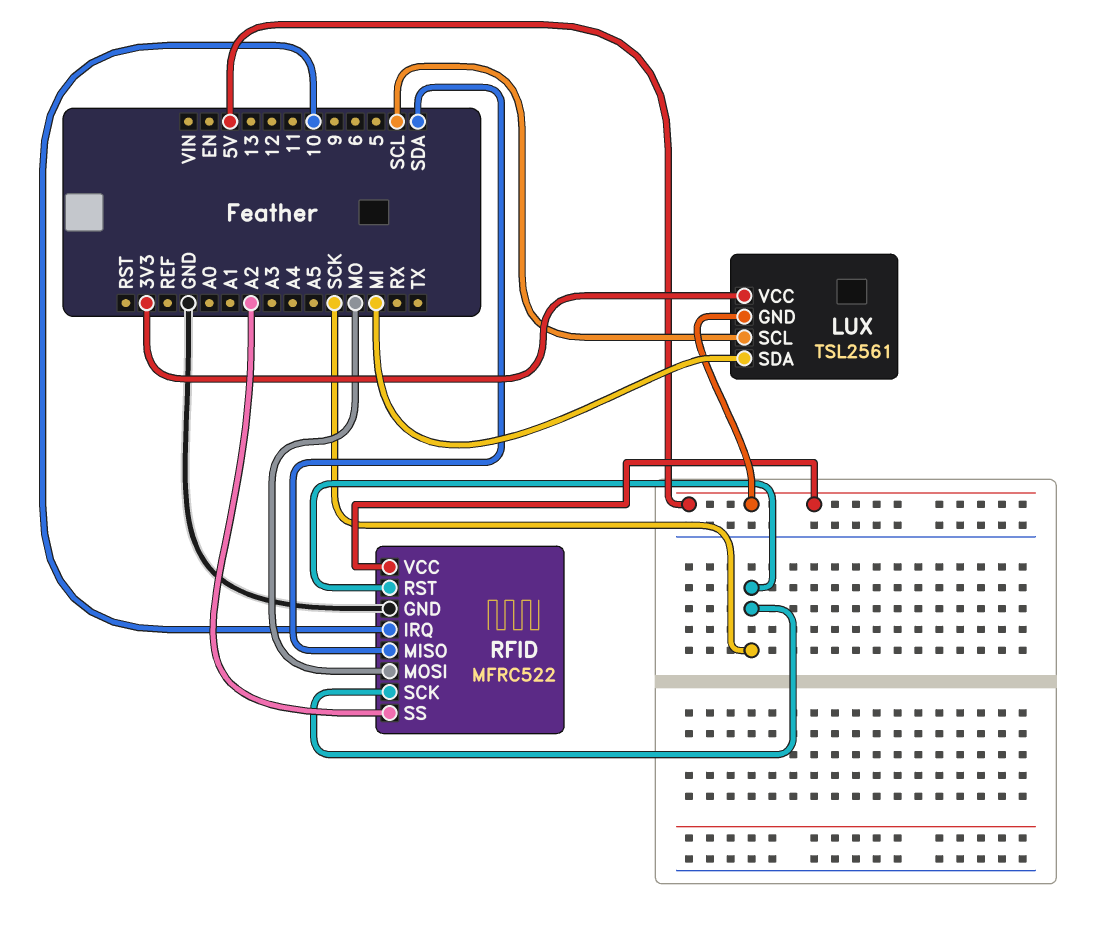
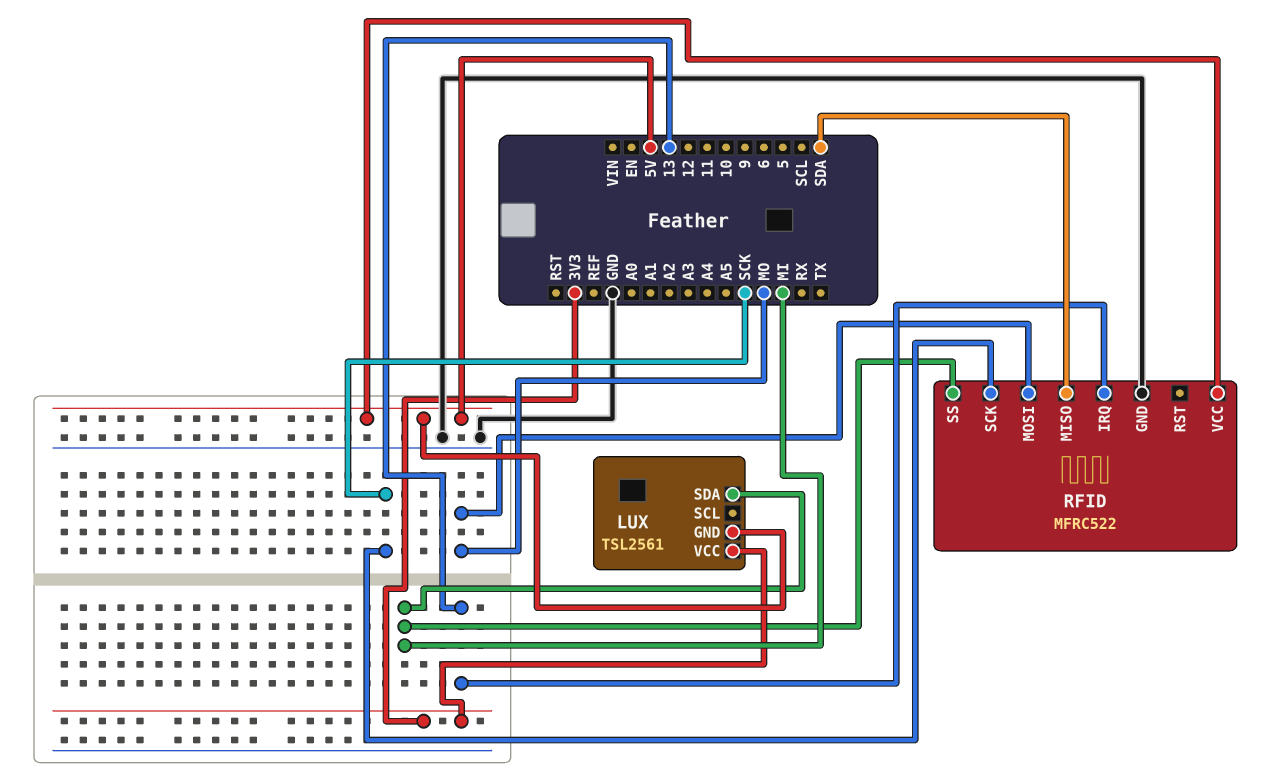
LUX pin SCL: SCL -> none
RFID pin IRQ: 10 -> 13
RFID pin RST: SCK -> none
RFID pin SS: A2 -> MI

